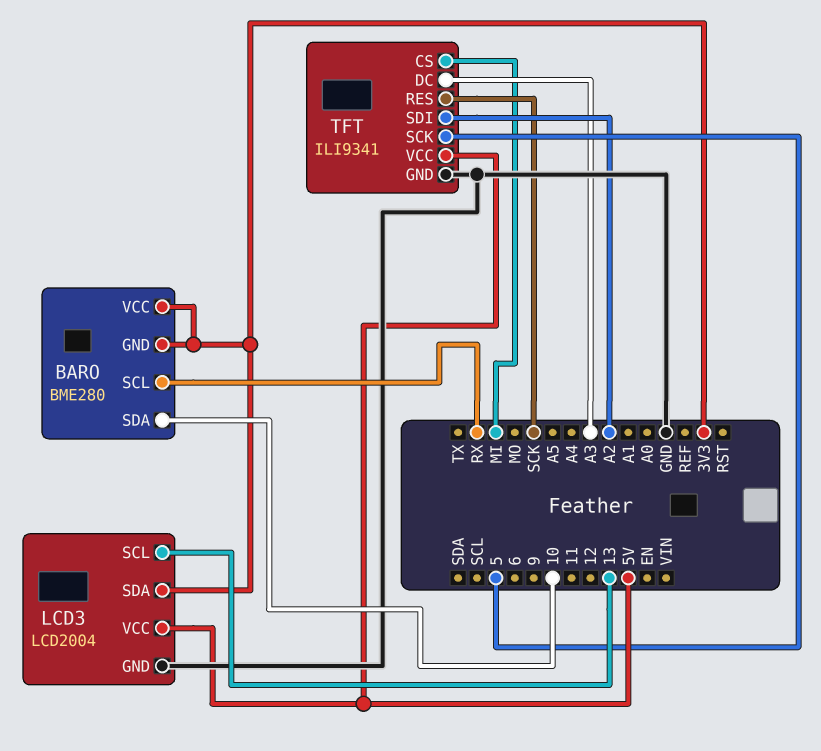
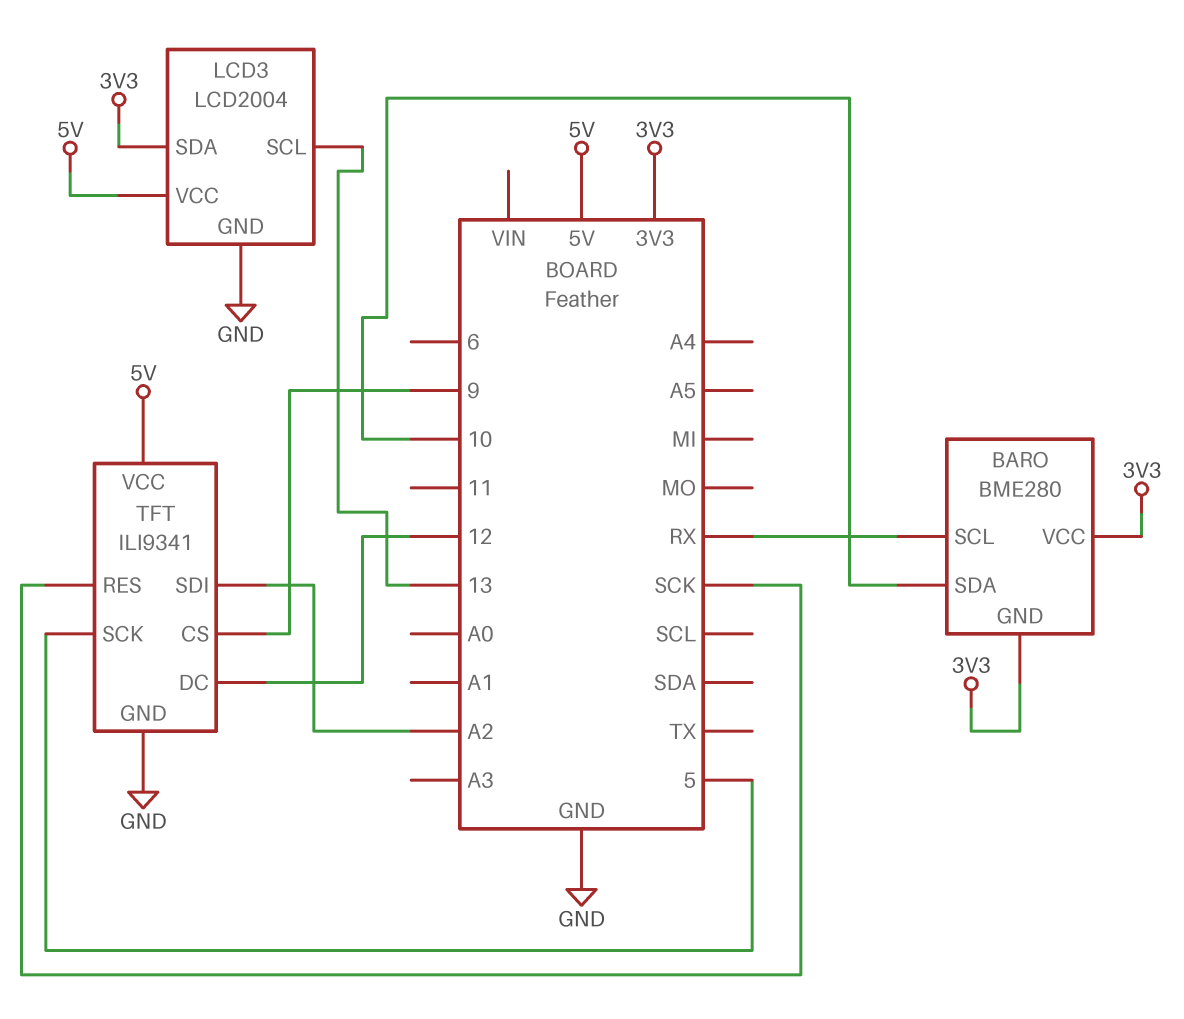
TFT pin CS: MI -> 9
TFT pin DC: A3 -> 12

